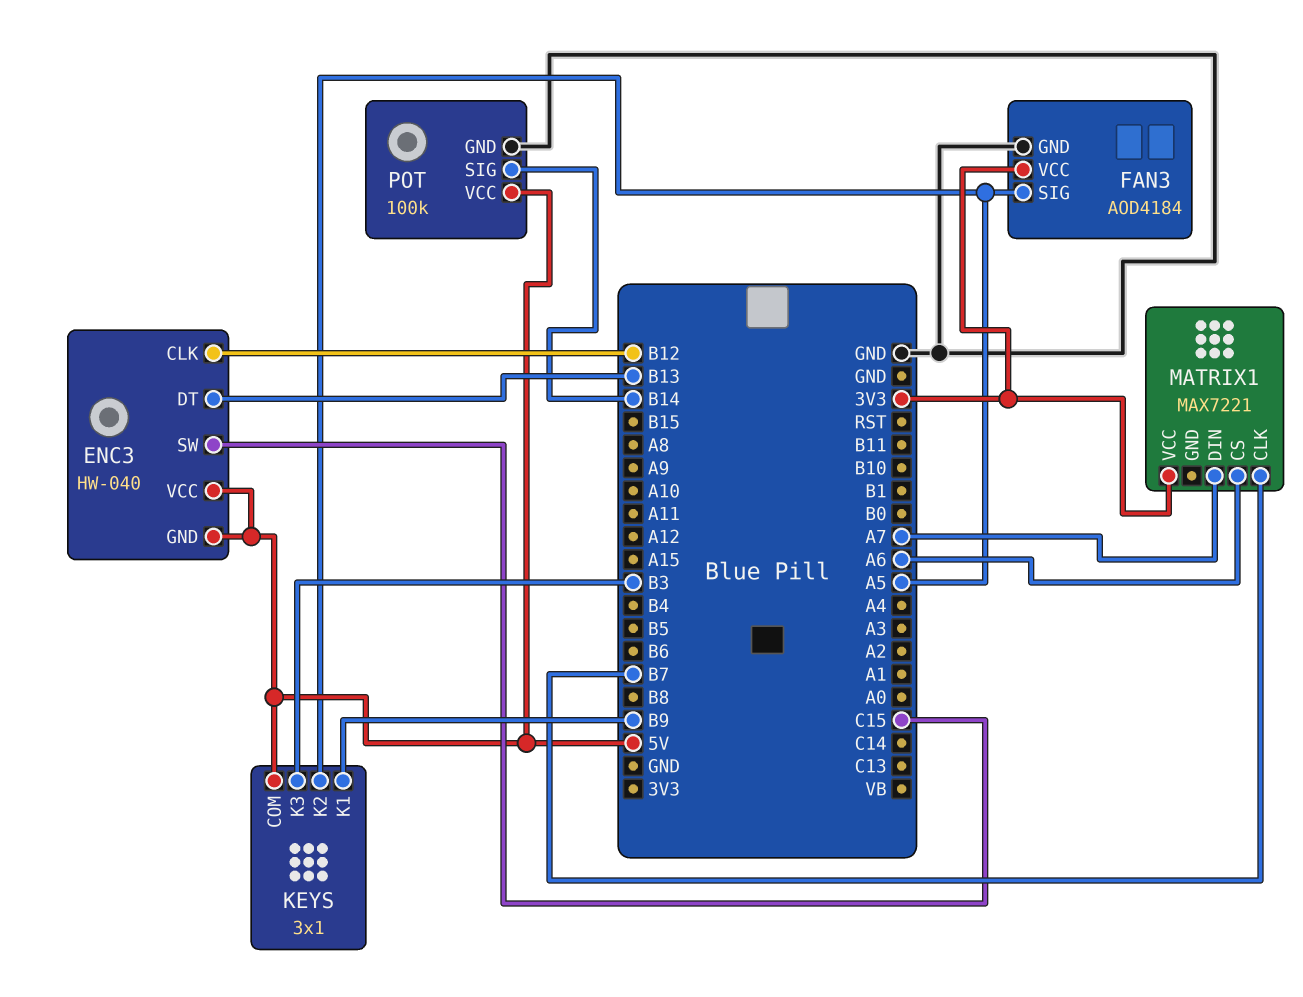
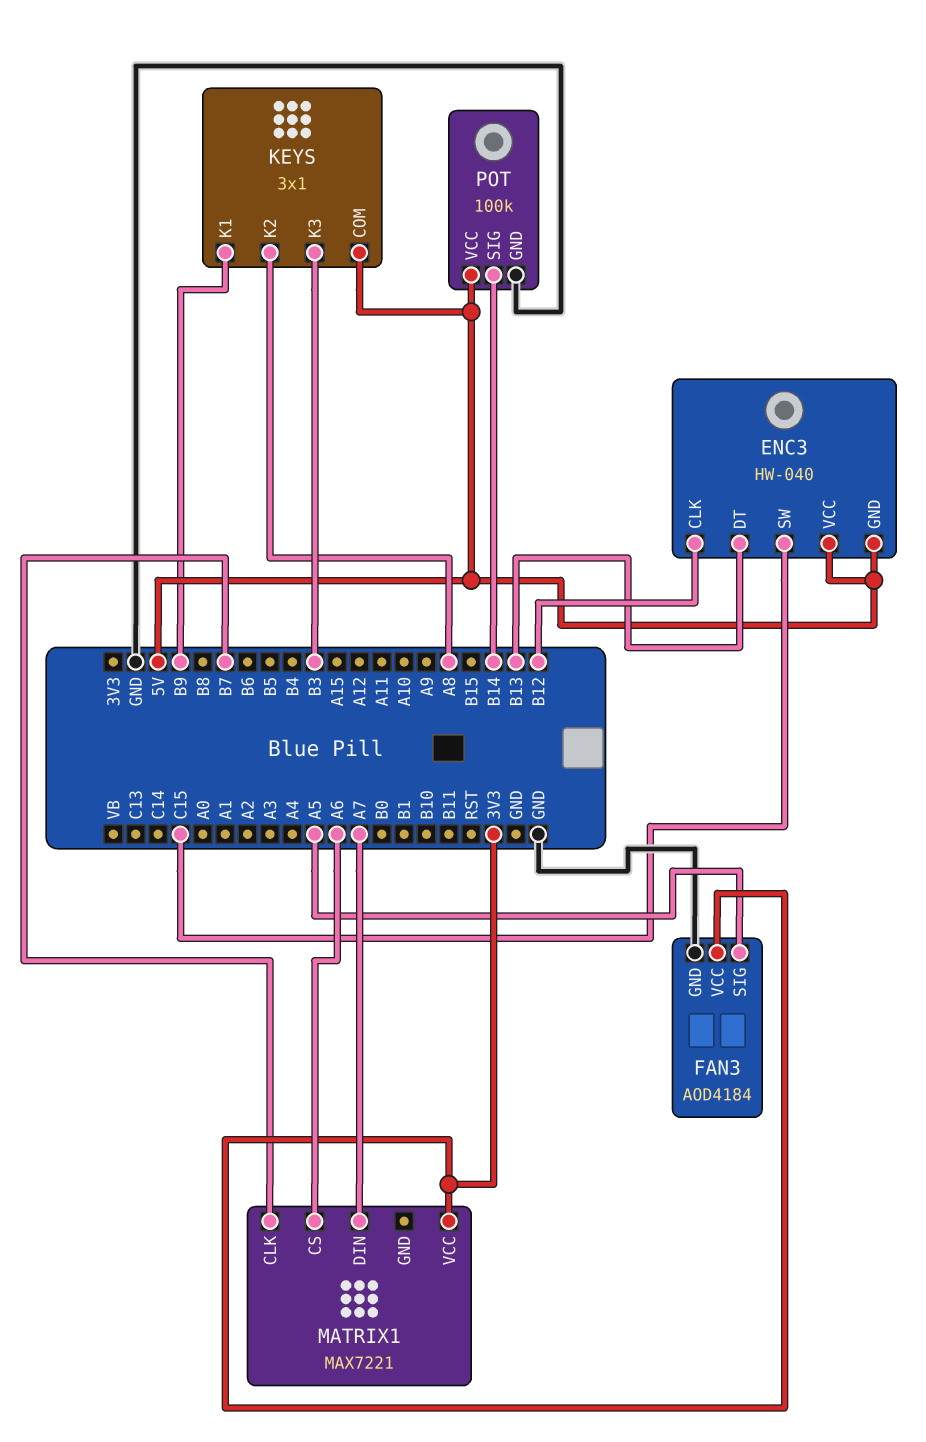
KEYS pin K2: A5 -> A8

